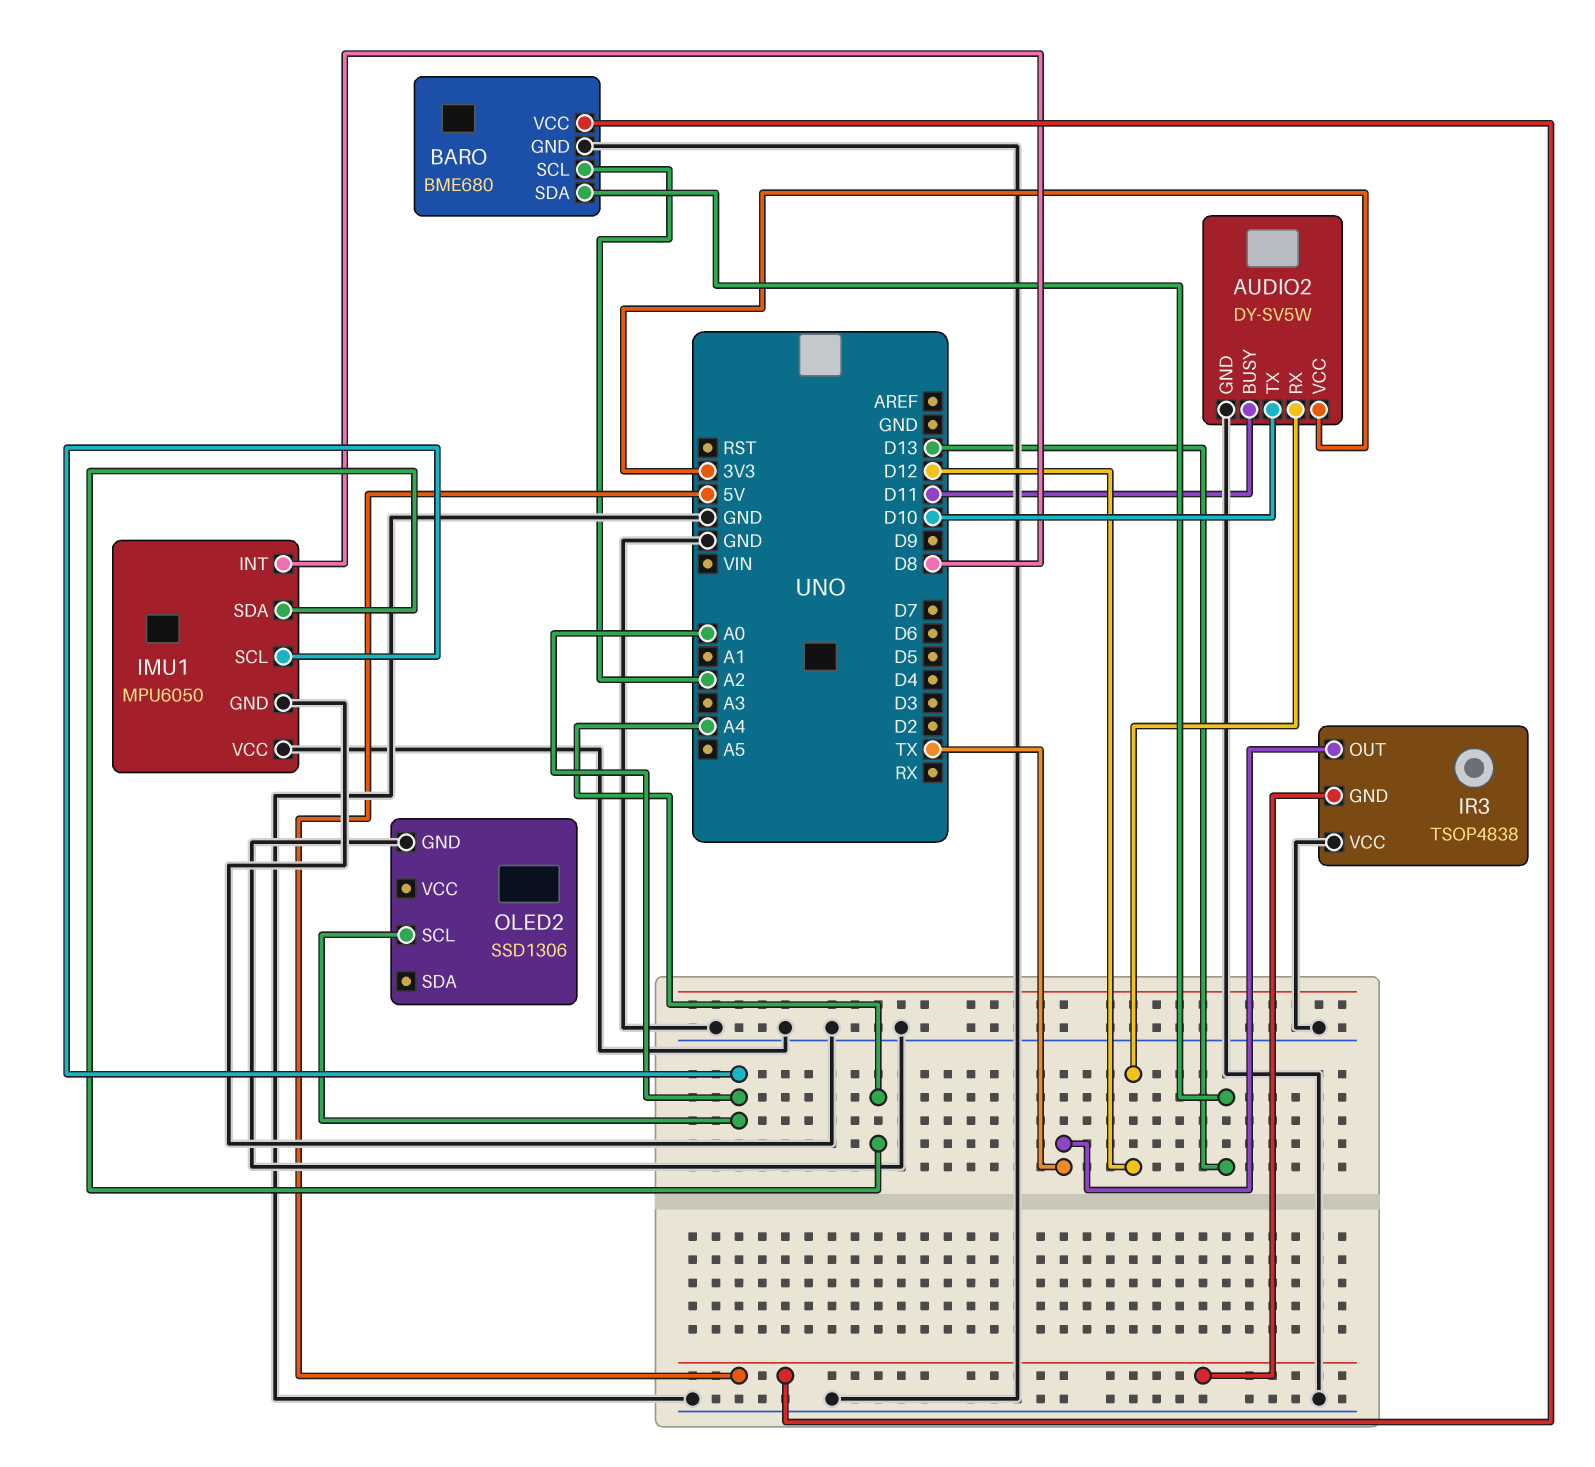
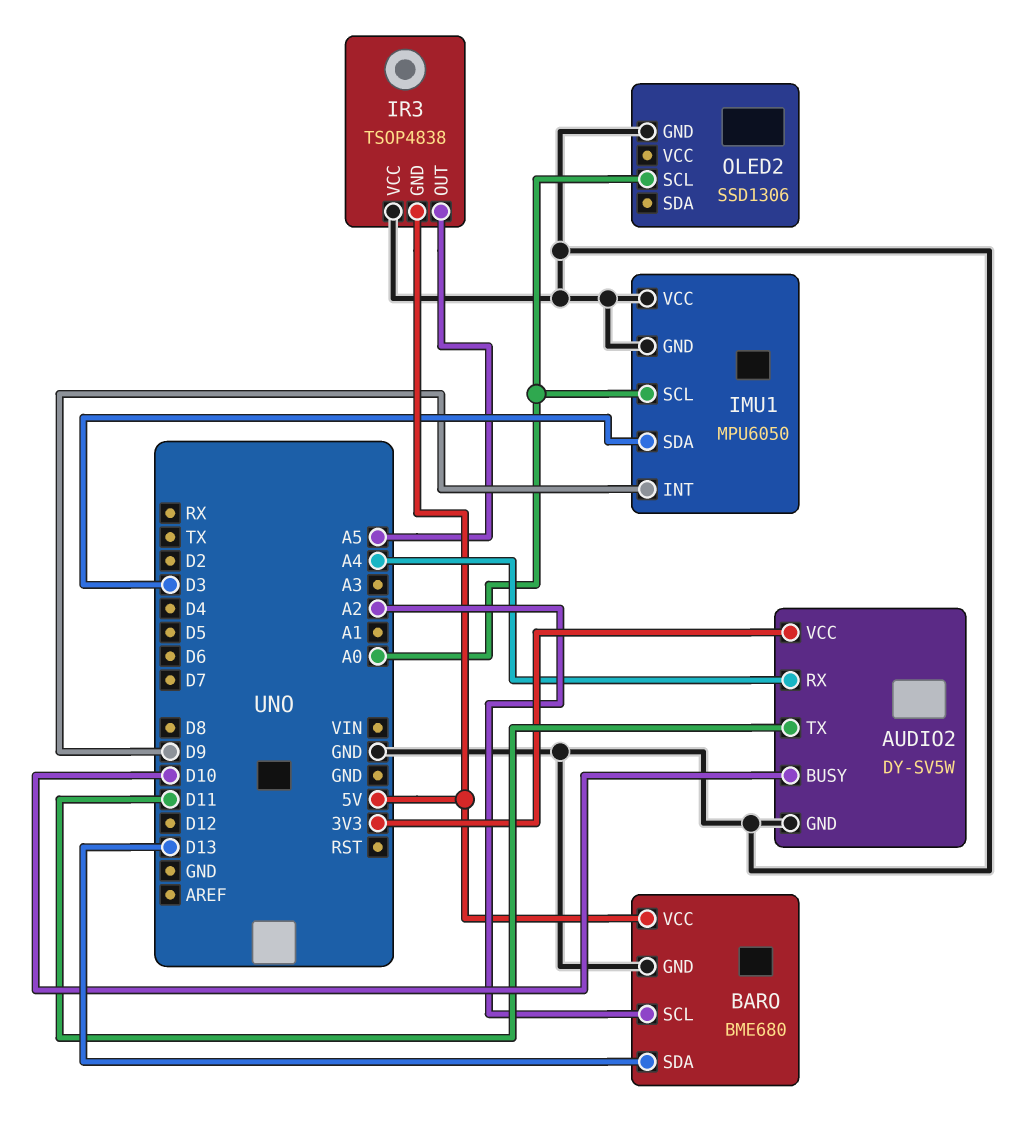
AUDIO2 pin BUSY: D11 -> D10
AUDIO2 pin RX: D12 -> A4
AUDIO2 pin TX: D10 -> D11
IMU1 pin INT: D8 -> D9
IMU1 pin SDA: A4 -> D3
IR3 pin OUT: TX -> A5

